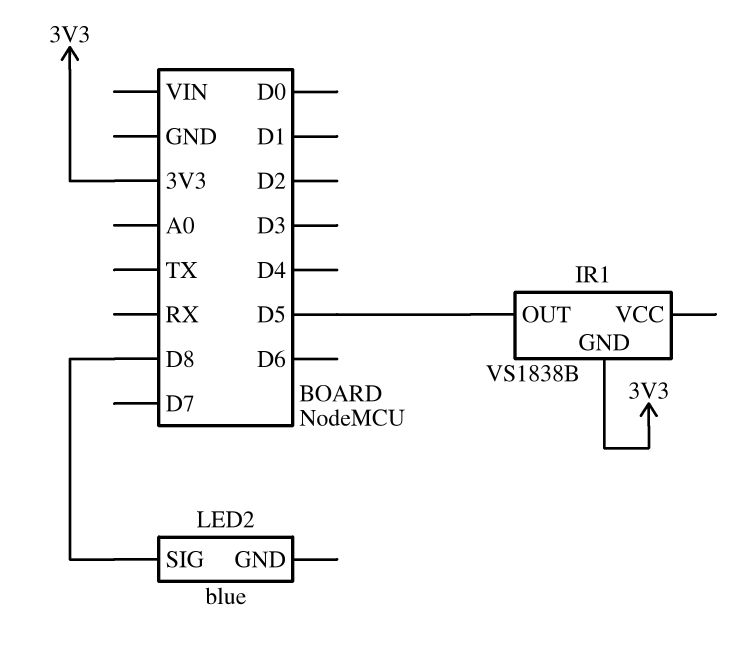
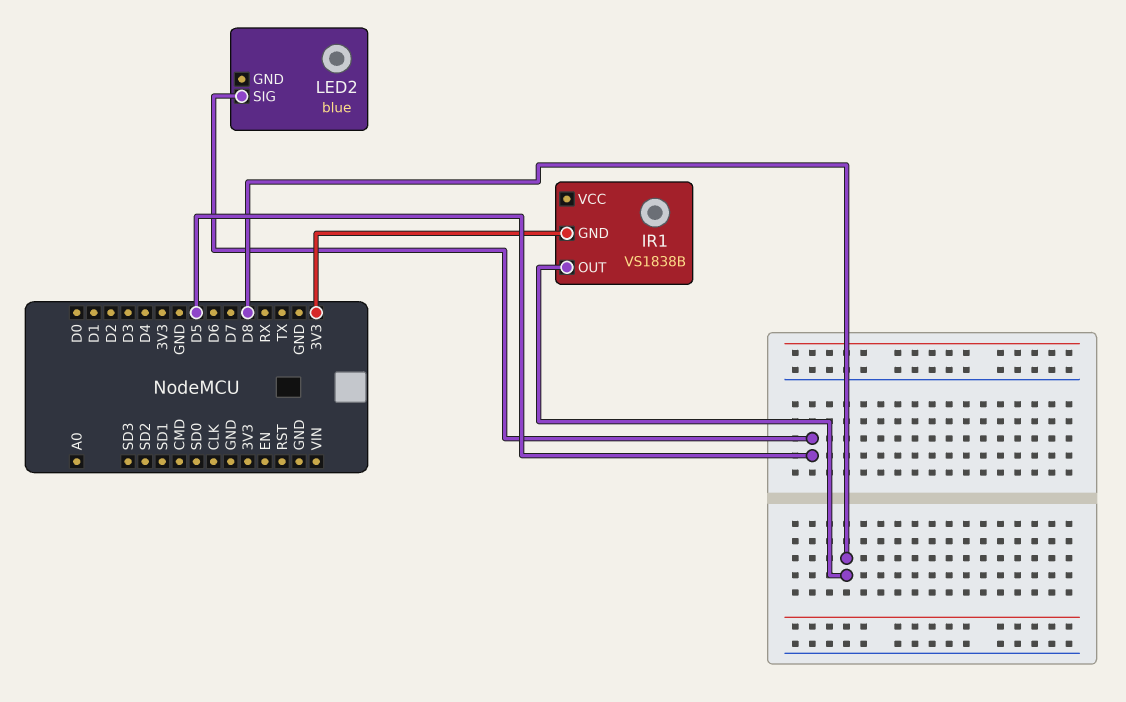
IR1 pin OUT: D5 -> D8
LED2 pin SIG: D8 -> D5

